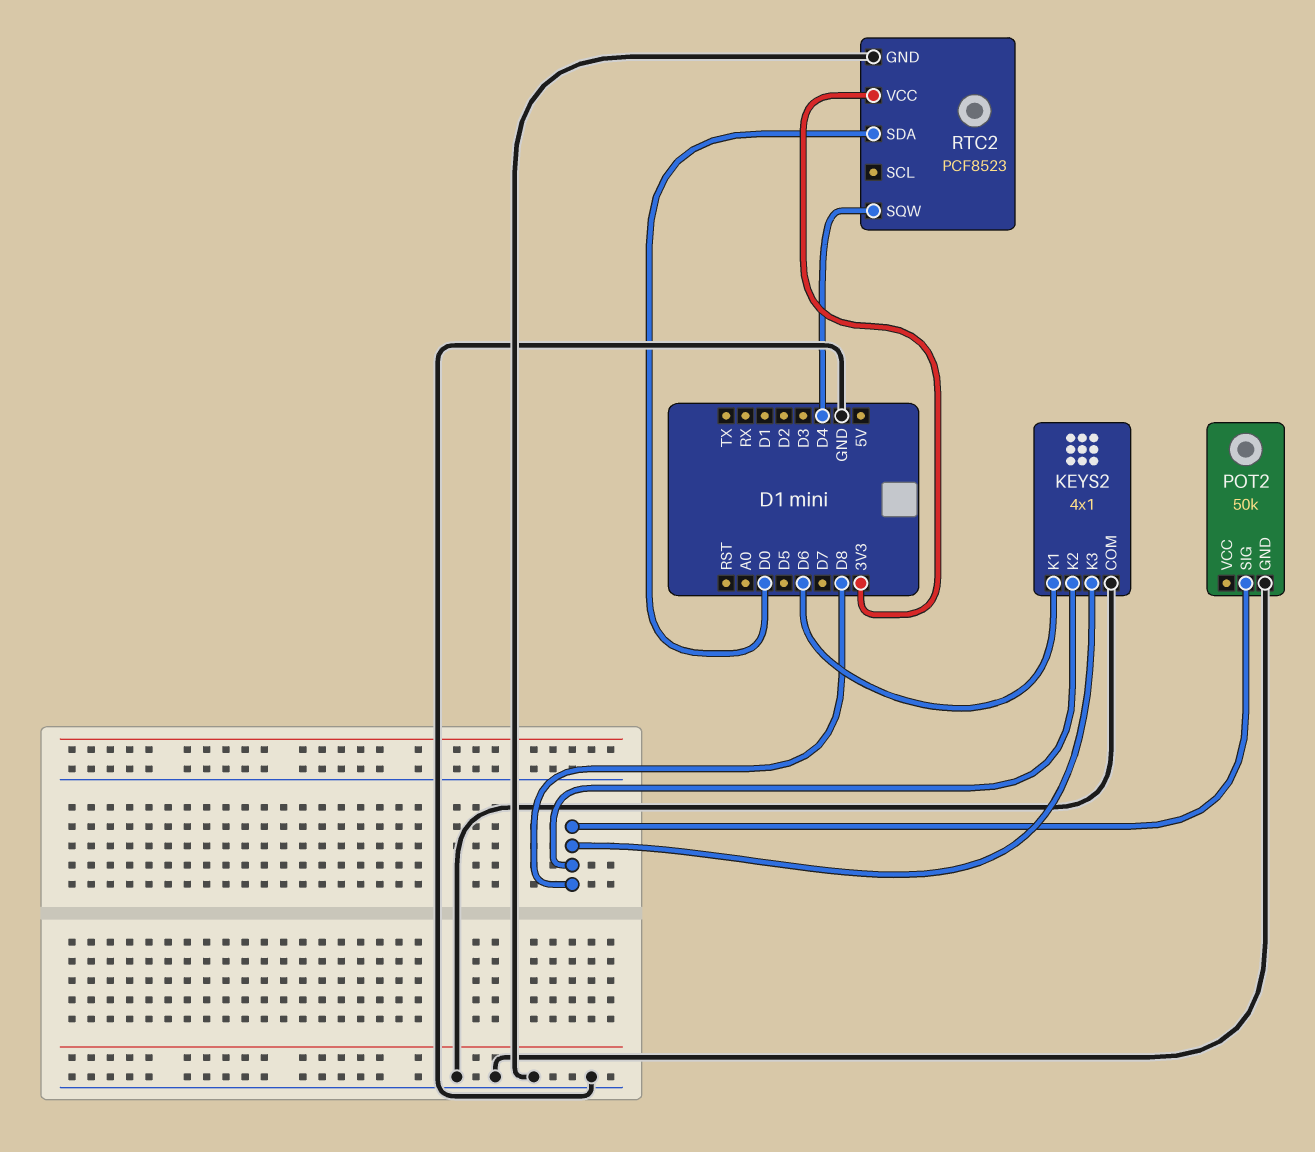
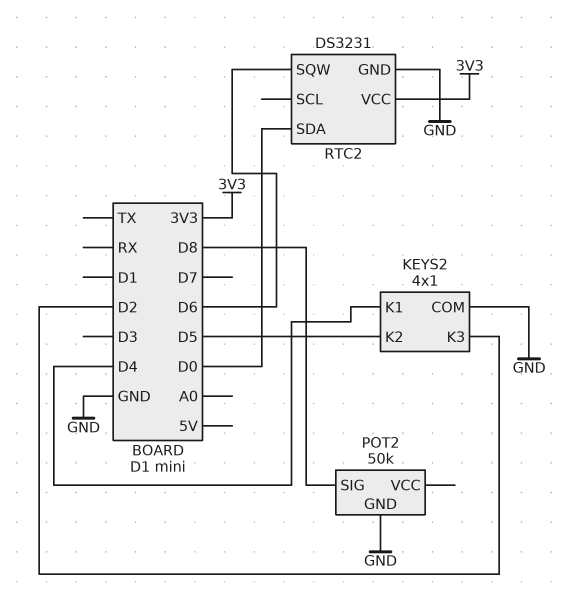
KEYS2 pin K1: D6 -> D4
KEYS2 pin K2: D8 -> D5
KEYS2 pin K3: D8 -> D2
RTC2: PCF8523 -> DS3231
RTC2 pin SQW: D4 -> D6

